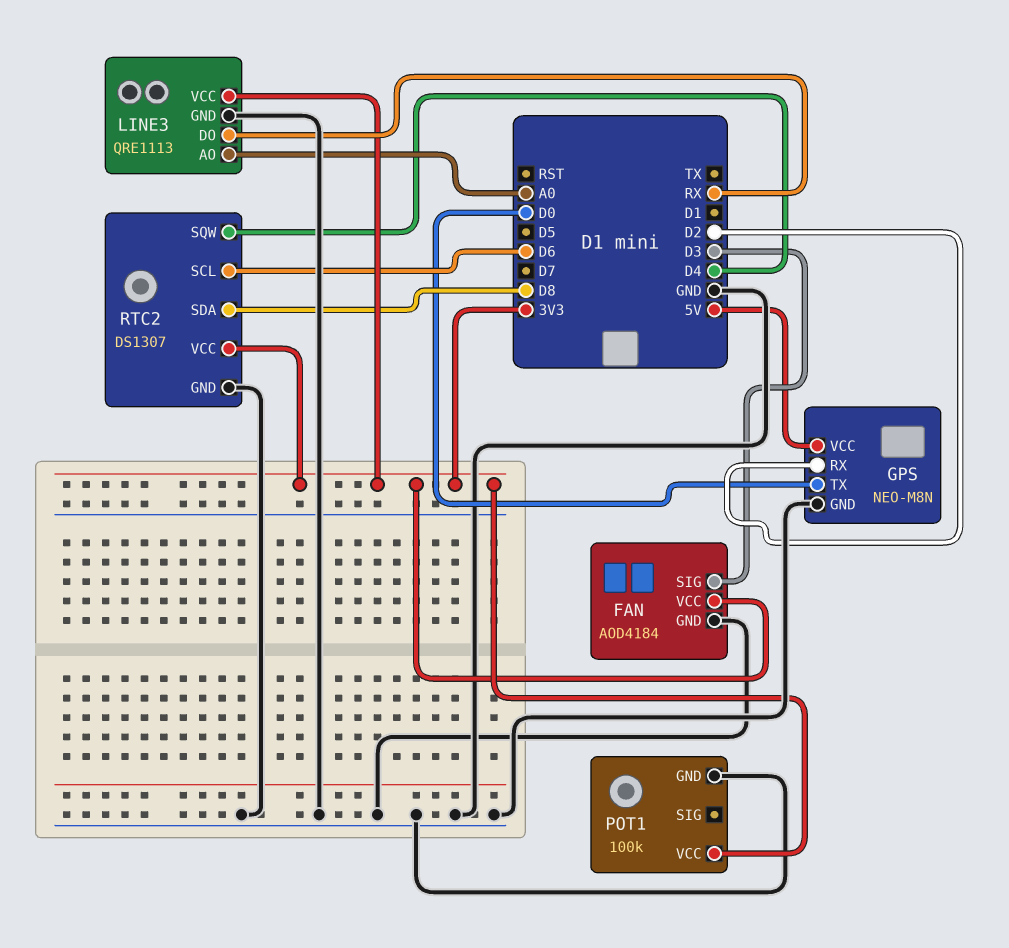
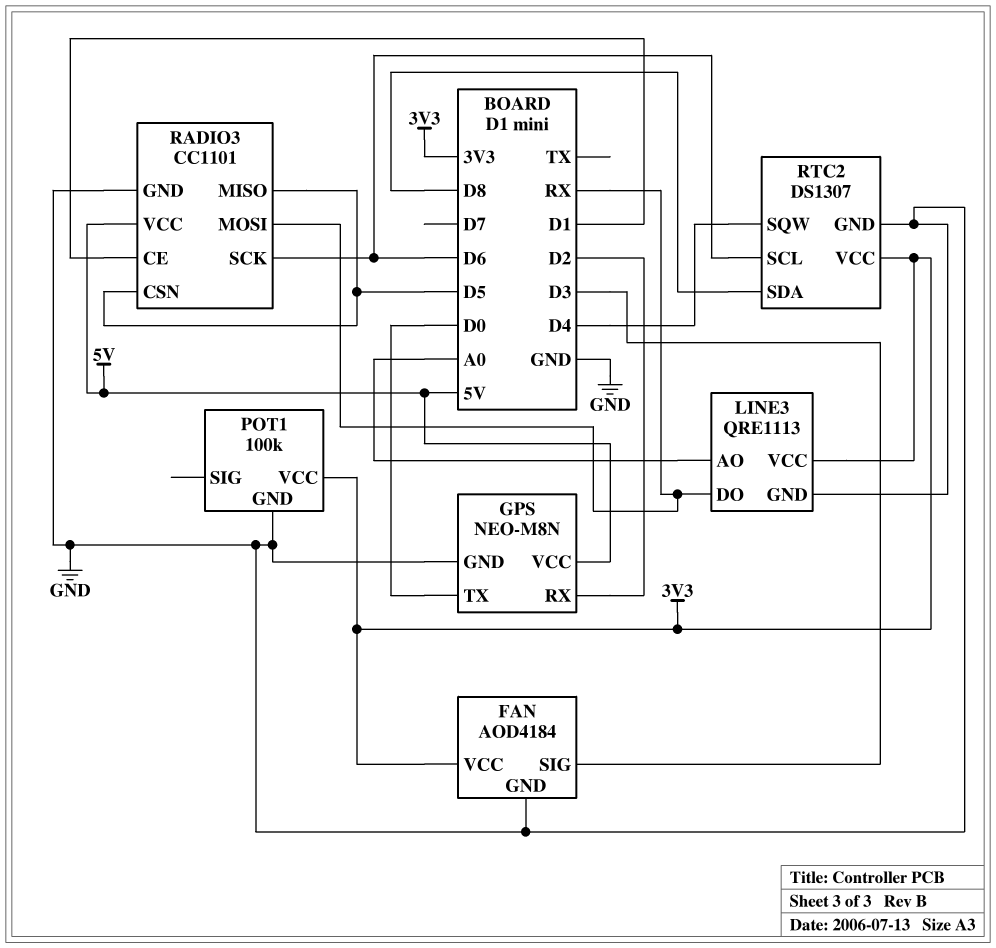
RADIO3: none -> CC1101
RADIO3 pin CE: none -> D1
RADIO3 pin CSN: none -> D5
RADIO3 pin GND: none -> GND
RADIO3 pin MISO: none -> D5
RADIO3 pin MOSI: none -> RX
RADIO3 pin SCK: none -> D6
RADIO3 pin VCC: none -> 5V

